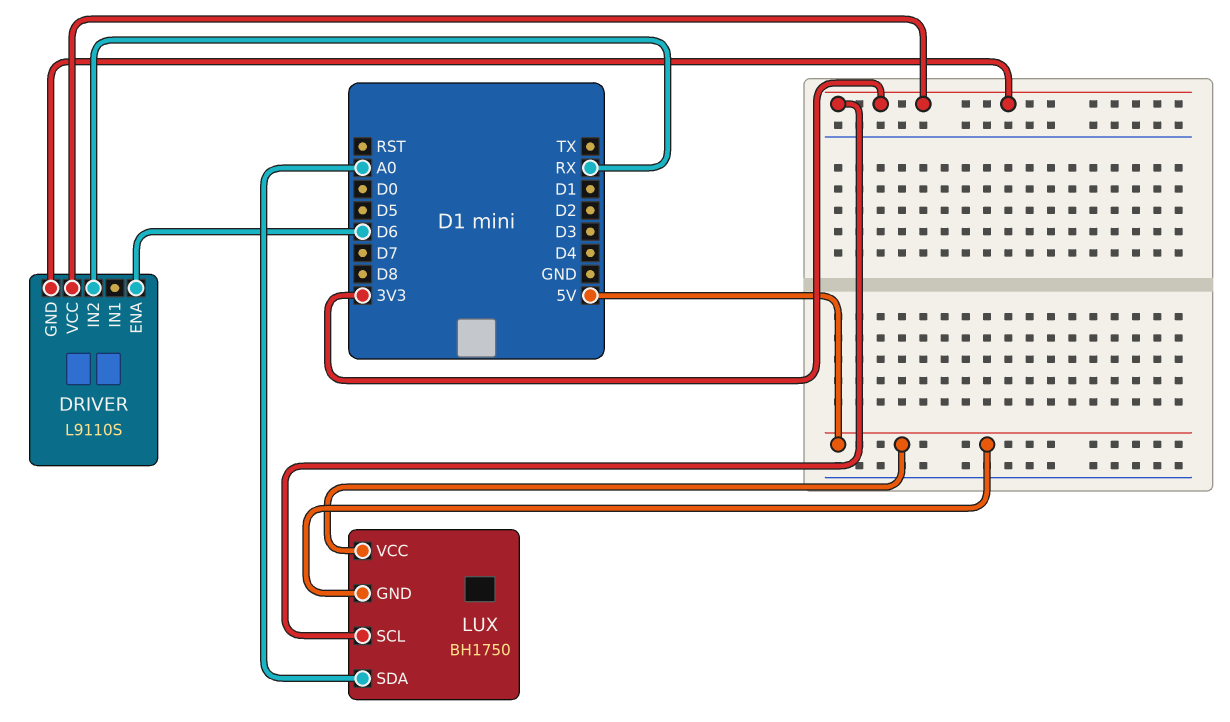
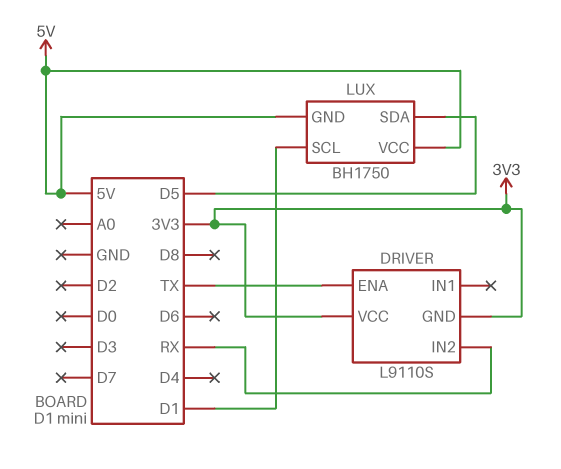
DRIVER pin ENA: D6 -> TX
LUX pin SCL: 3V3 -> D1
LUX pin SDA: A0 -> D5

